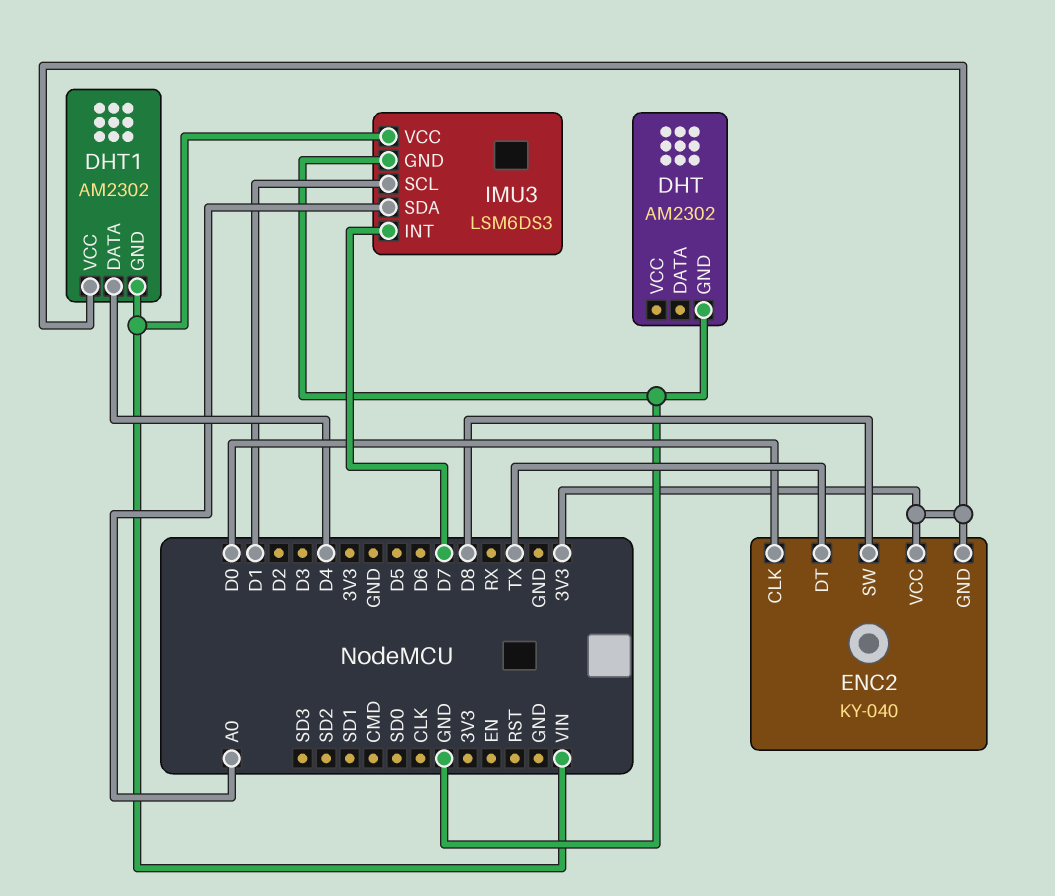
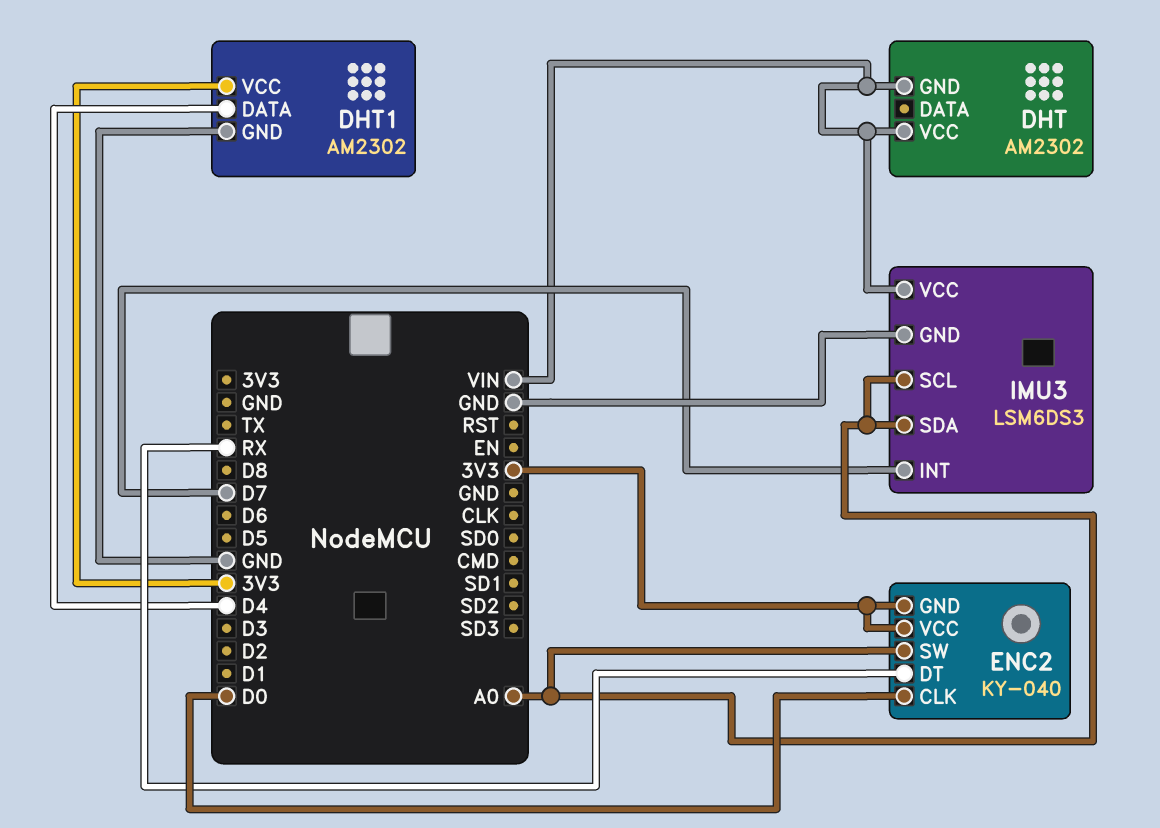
DHT pin GND: GND -> VIN
DHT pin VCC: none -> VIN
DHT1 pin GND: VIN -> GND
ENC2 pin DT: TX -> RX
ENC2 pin SW: D8 -> A0
IMU3 pin SCL: D1 -> A0

